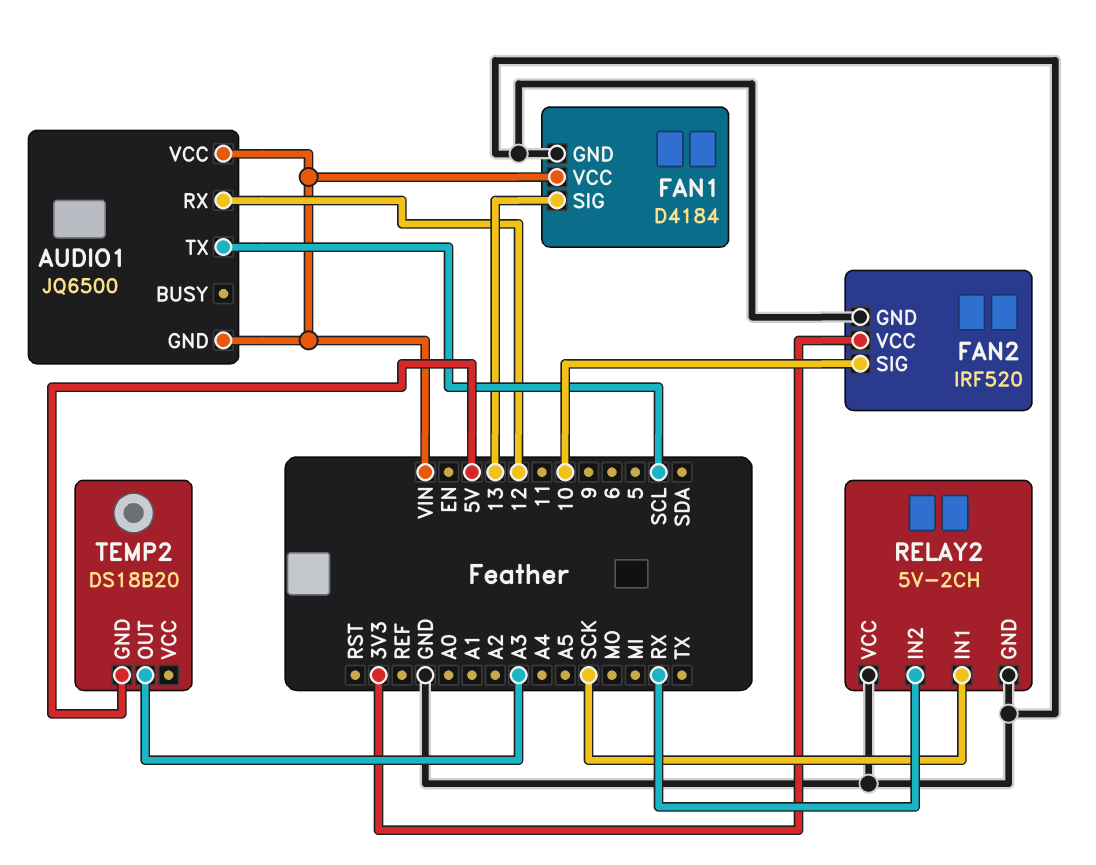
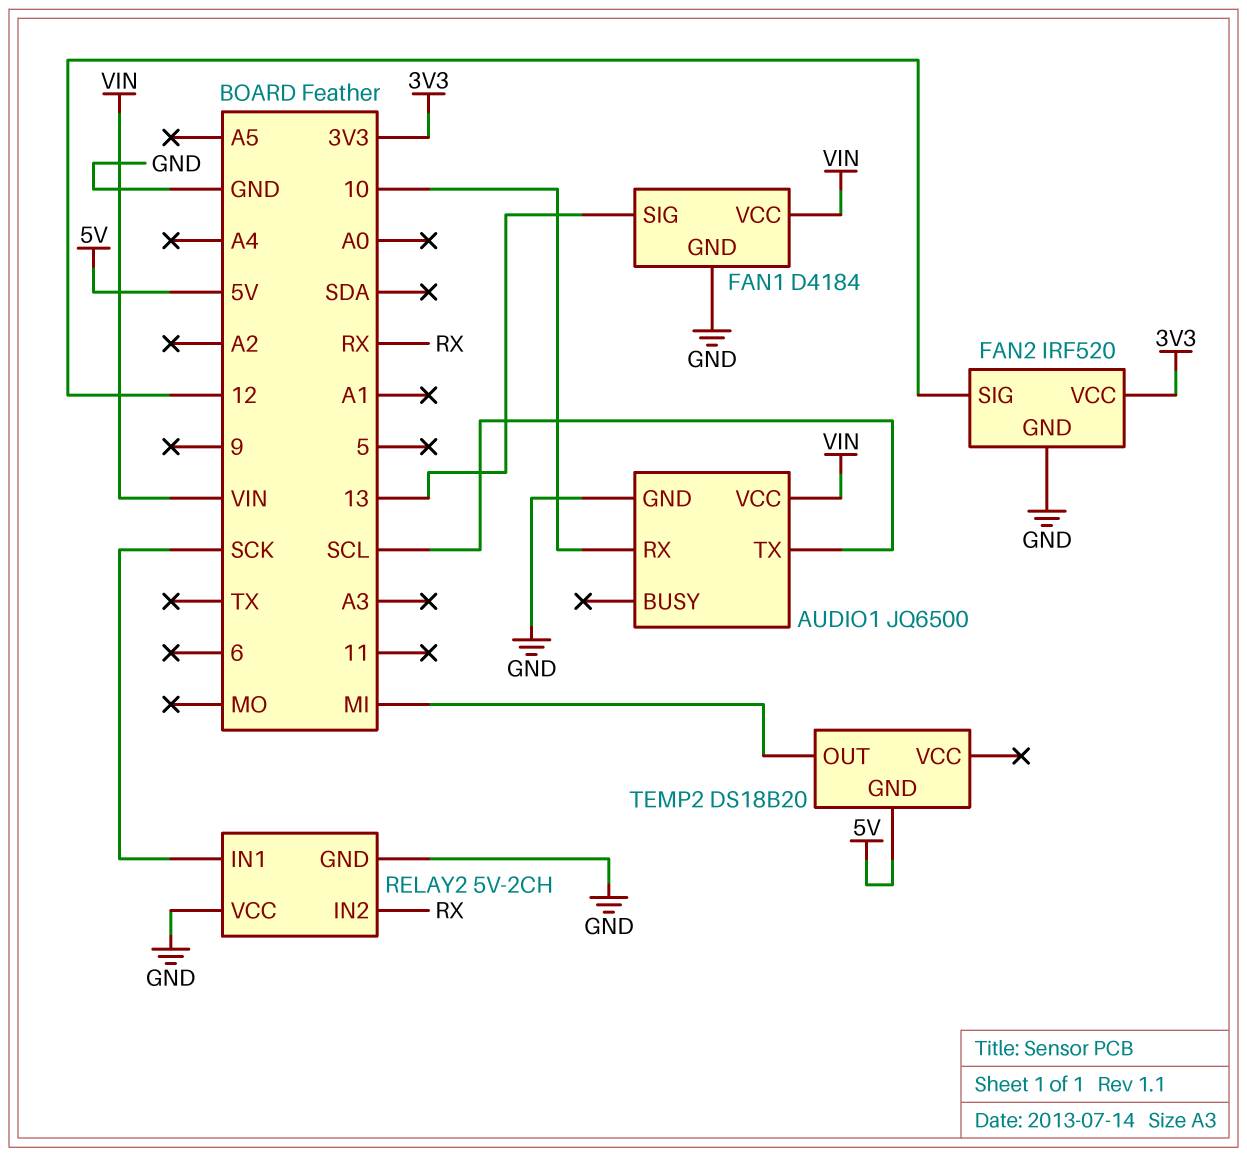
AUDIO1 pin GND: VIN -> GND
AUDIO1 pin RX: 12 -> 10
FAN2 pin SIG: 10 -> 12
TEMP2 pin OUT: A3 -> MI

